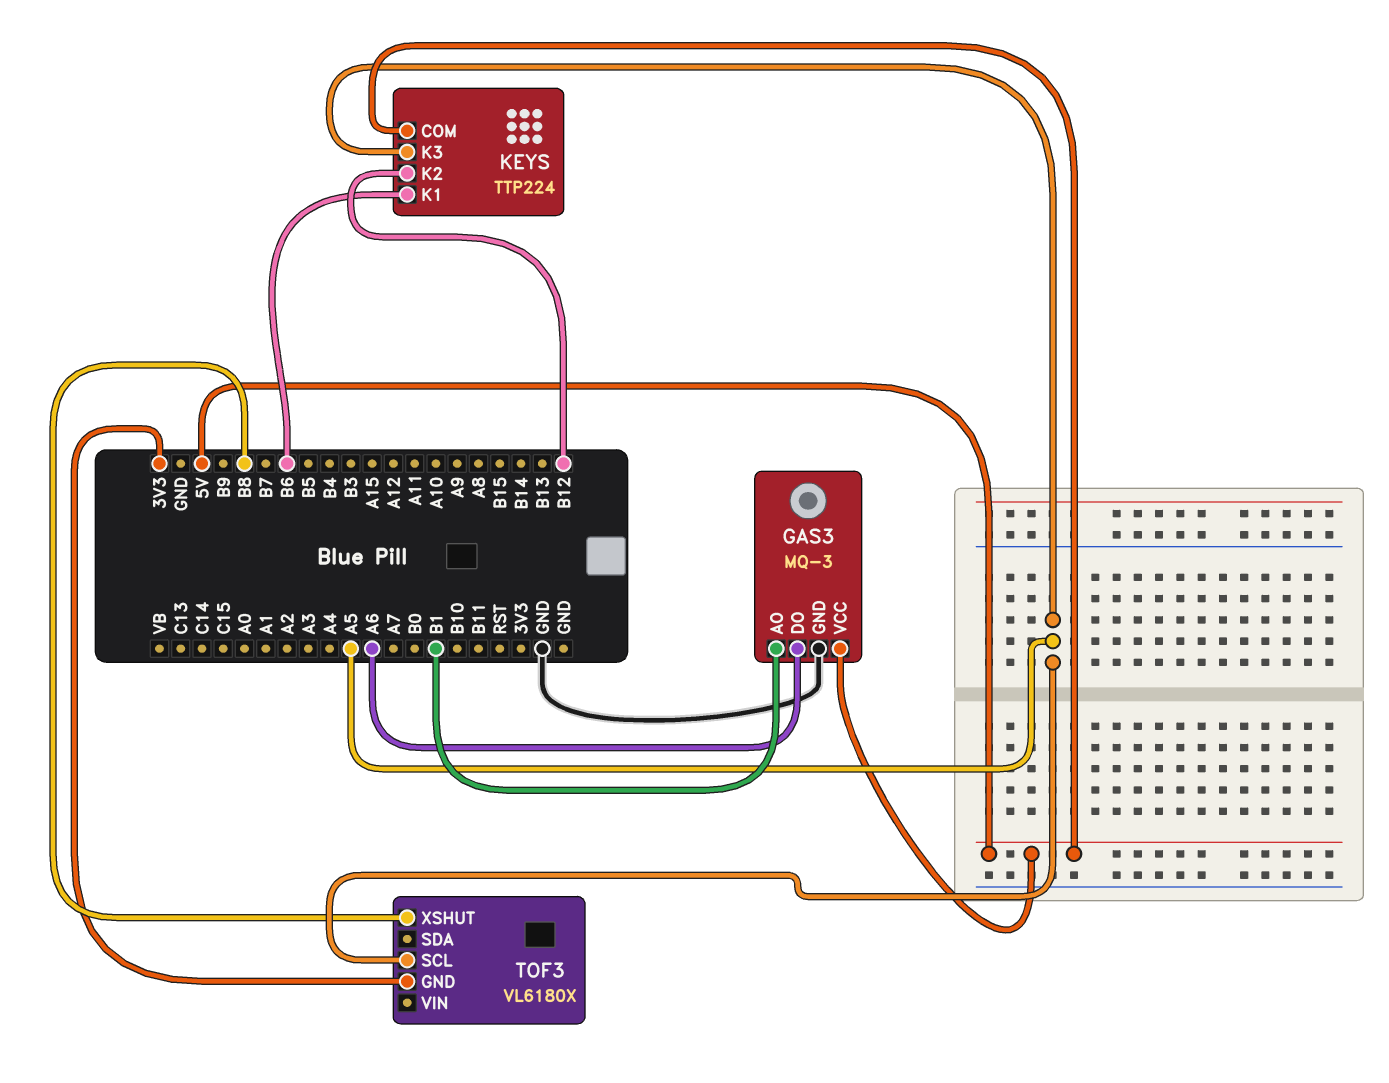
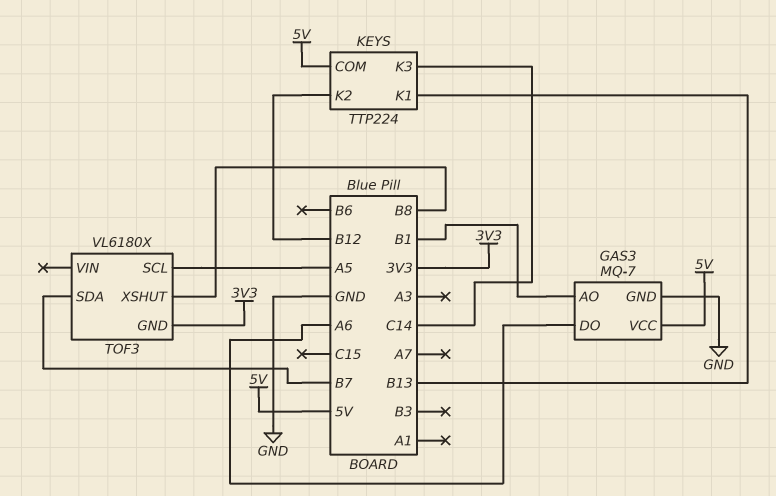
GAS3: MQ-3 -> MQ-7
KEYS pin K1: B6 -> B13
KEYS pin K3: A5 -> C14
TOF3 pin SDA: none -> B7

